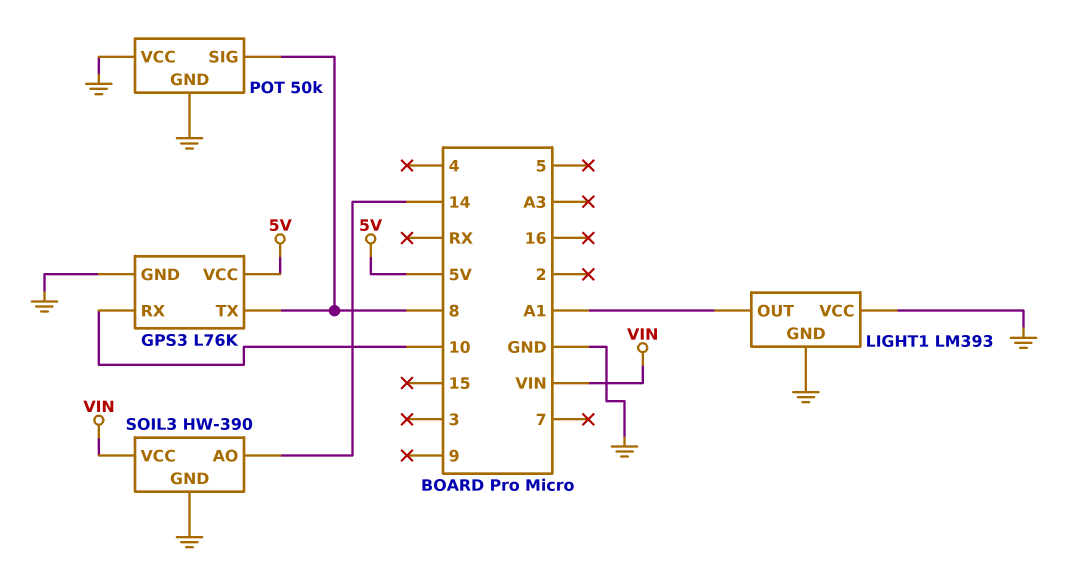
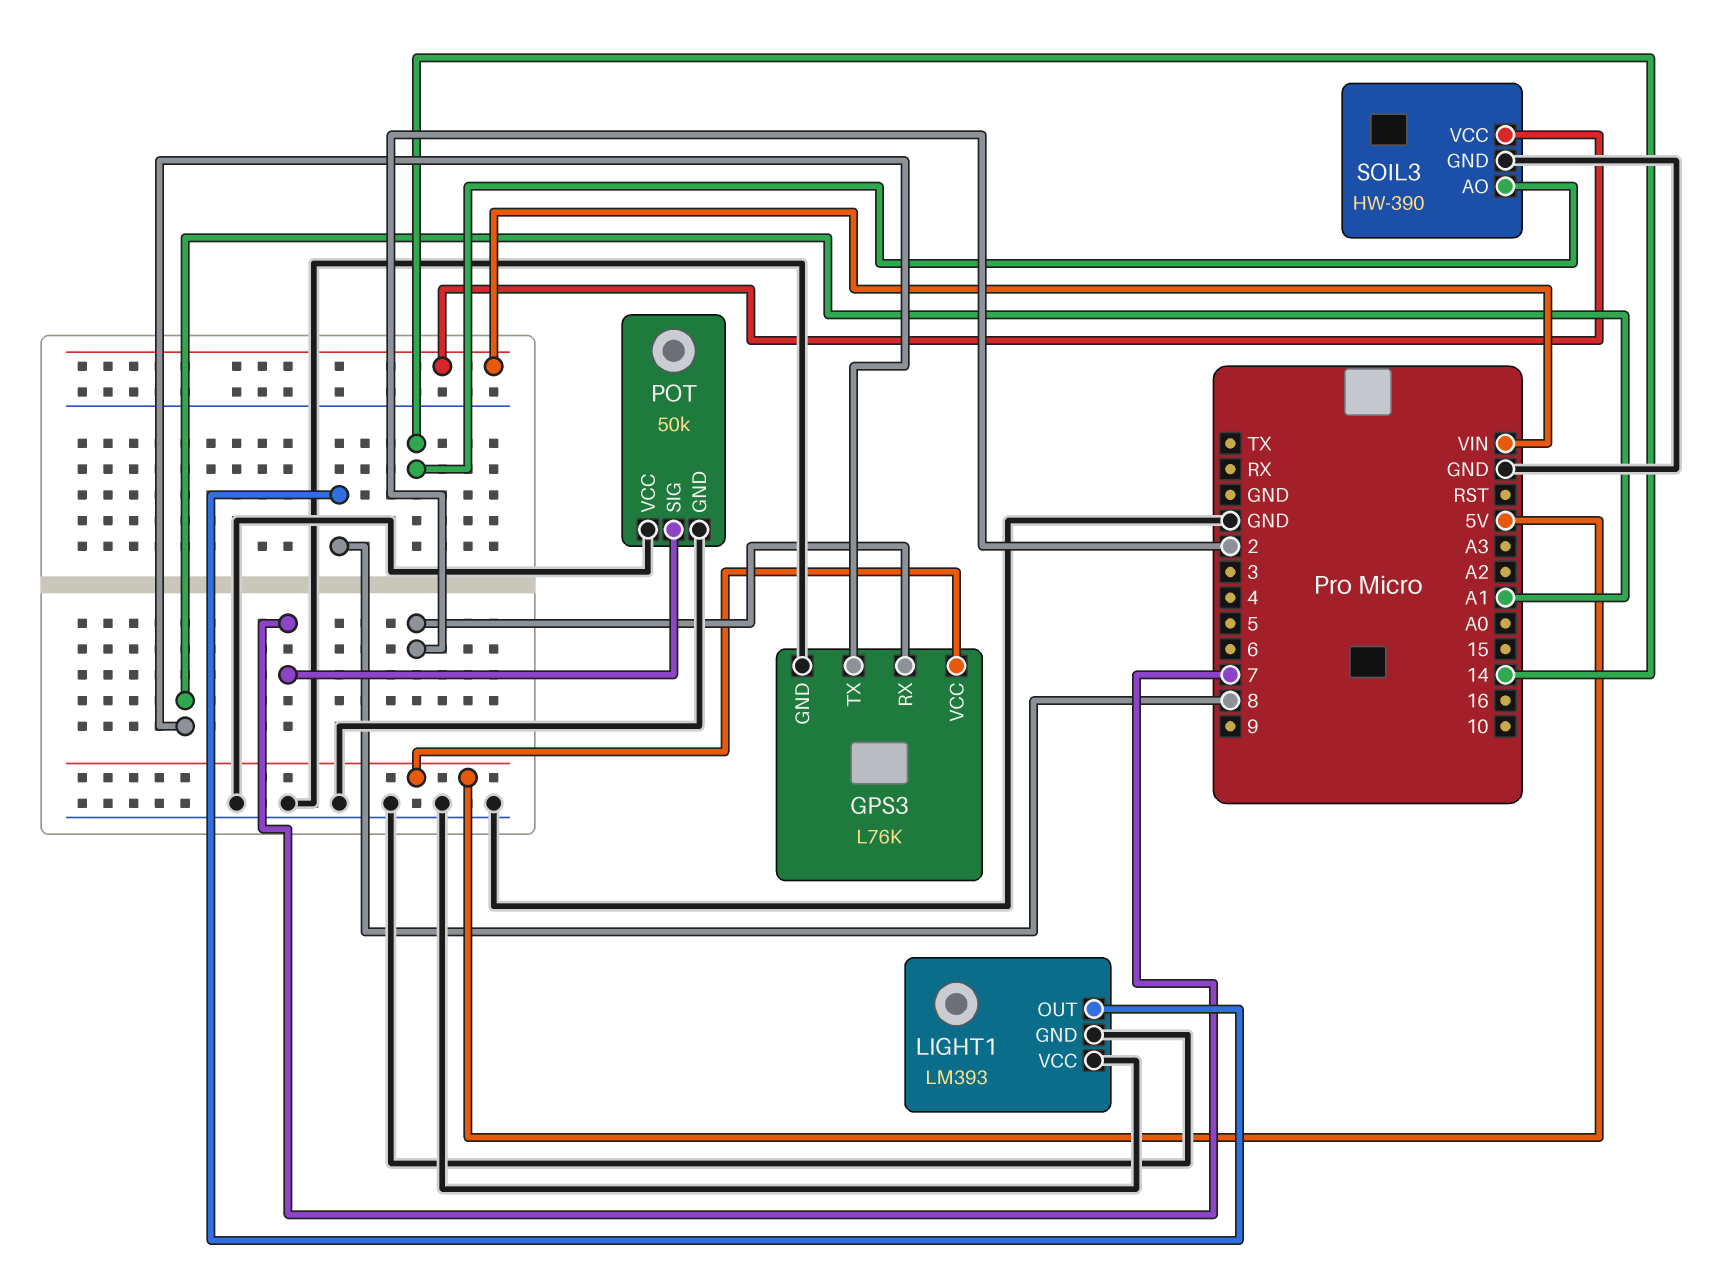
GPS3 pin RX: 10 -> 2
GPS3 pin TX: 8 -> A1
LIGHT1 pin OUT: A1 -> 8
POT pin SIG: 8 -> 7

